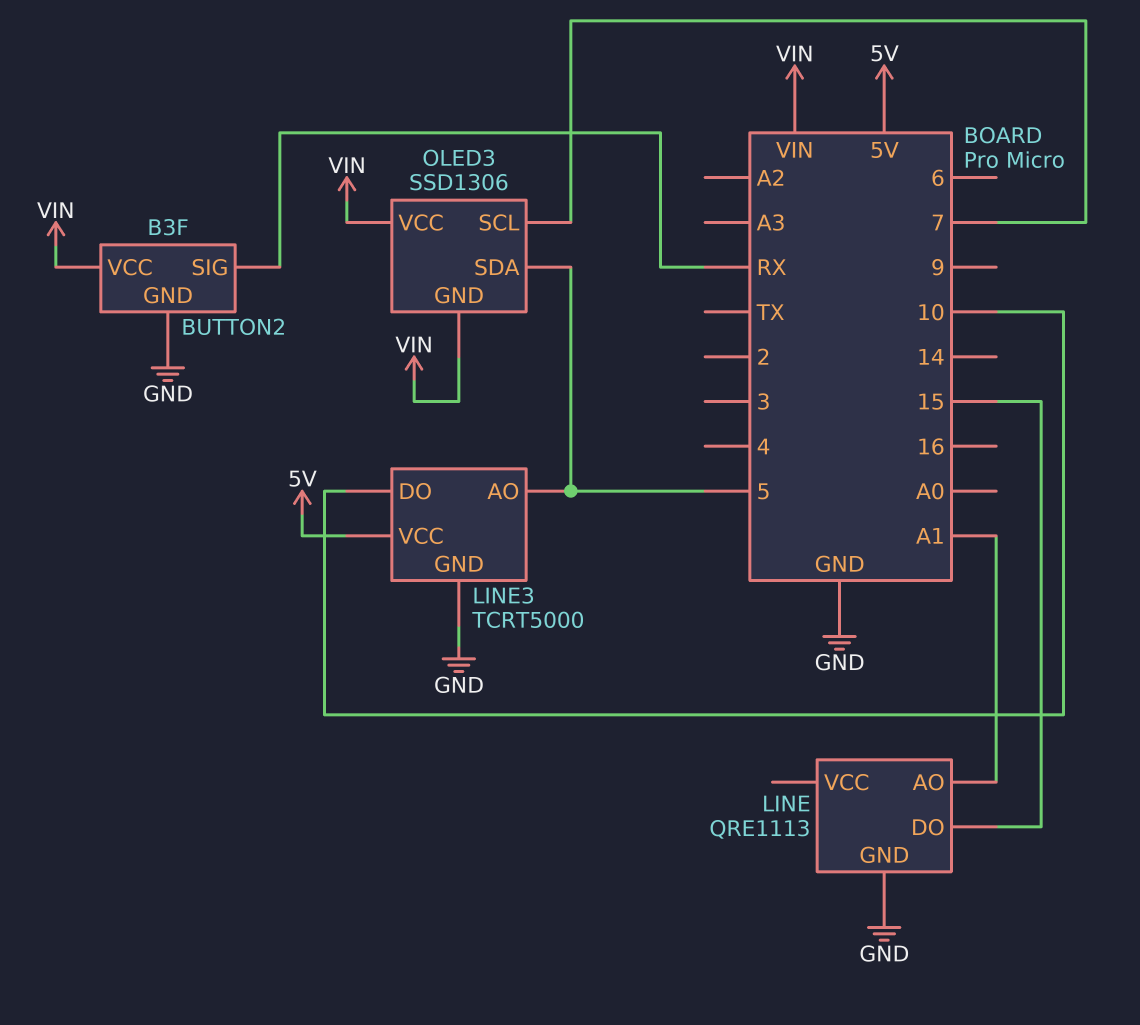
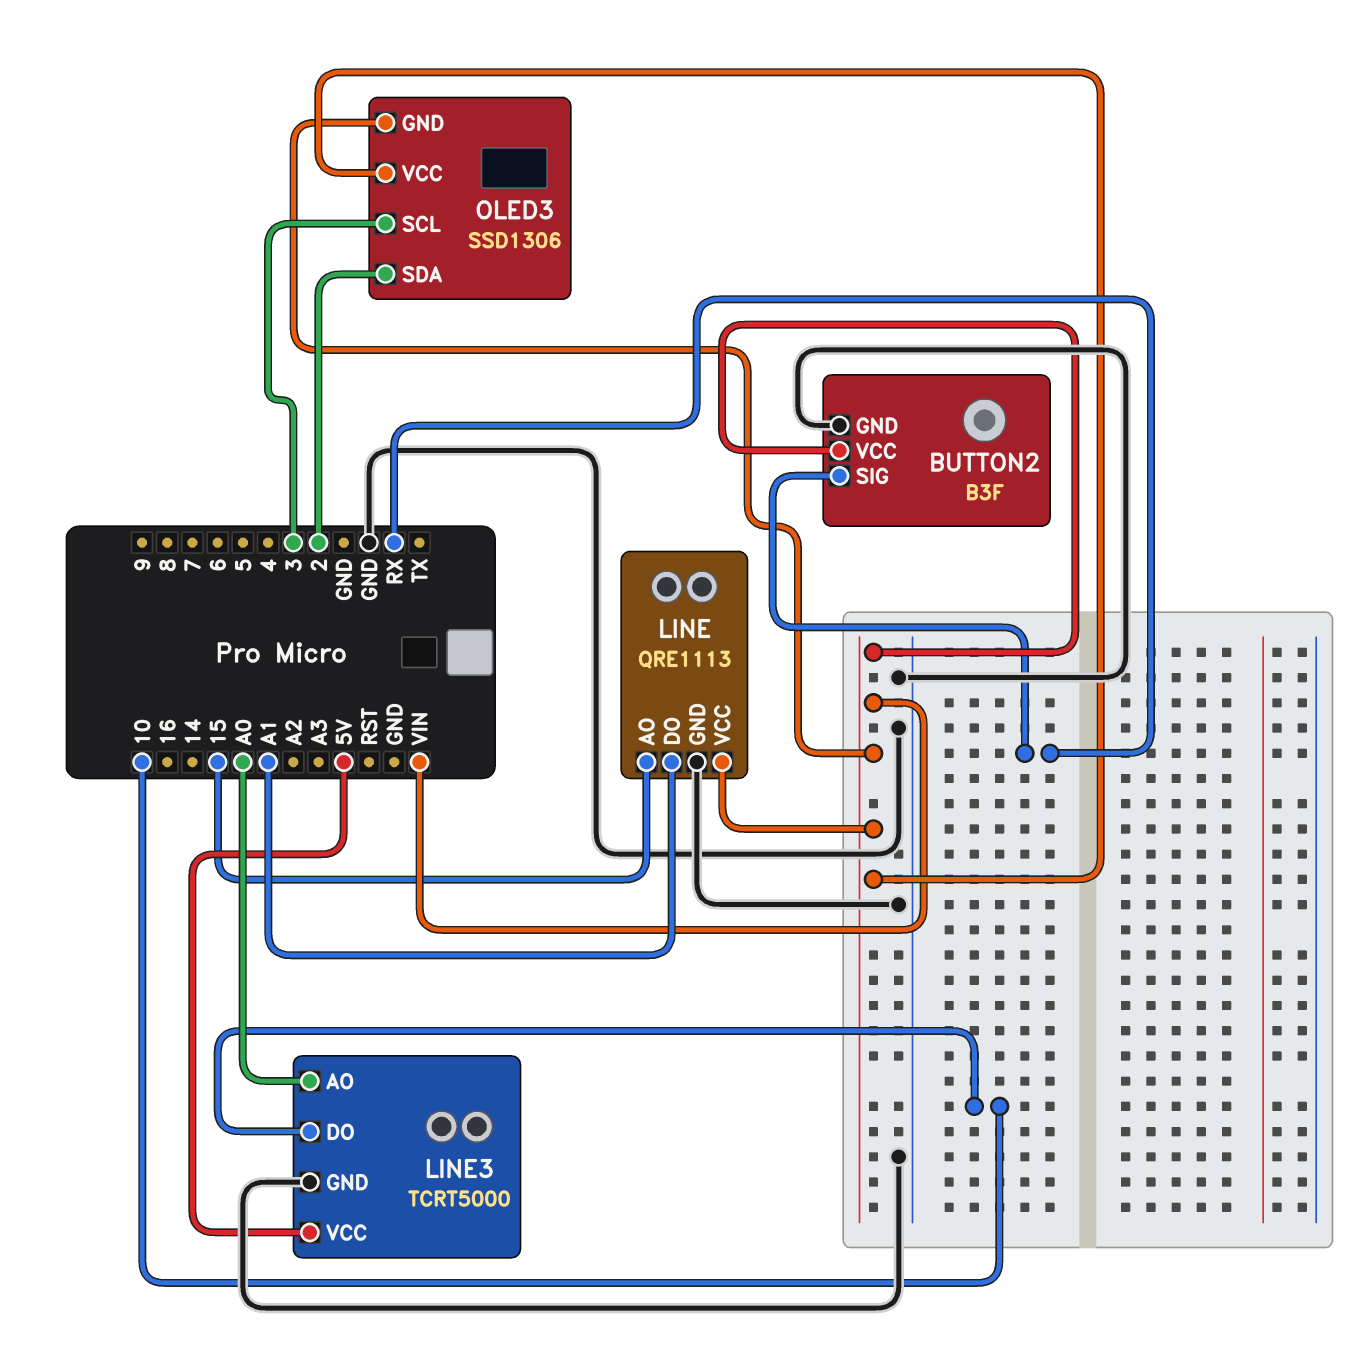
LINE pin AO: A1 -> 15
LINE pin DO: 15 -> A1
LINE pin VCC: none -> VIN
LINE3 pin AO: 5 -> A0
OLED3 pin SCL: 7 -> 3
OLED3 pin SDA: 5 -> 2

